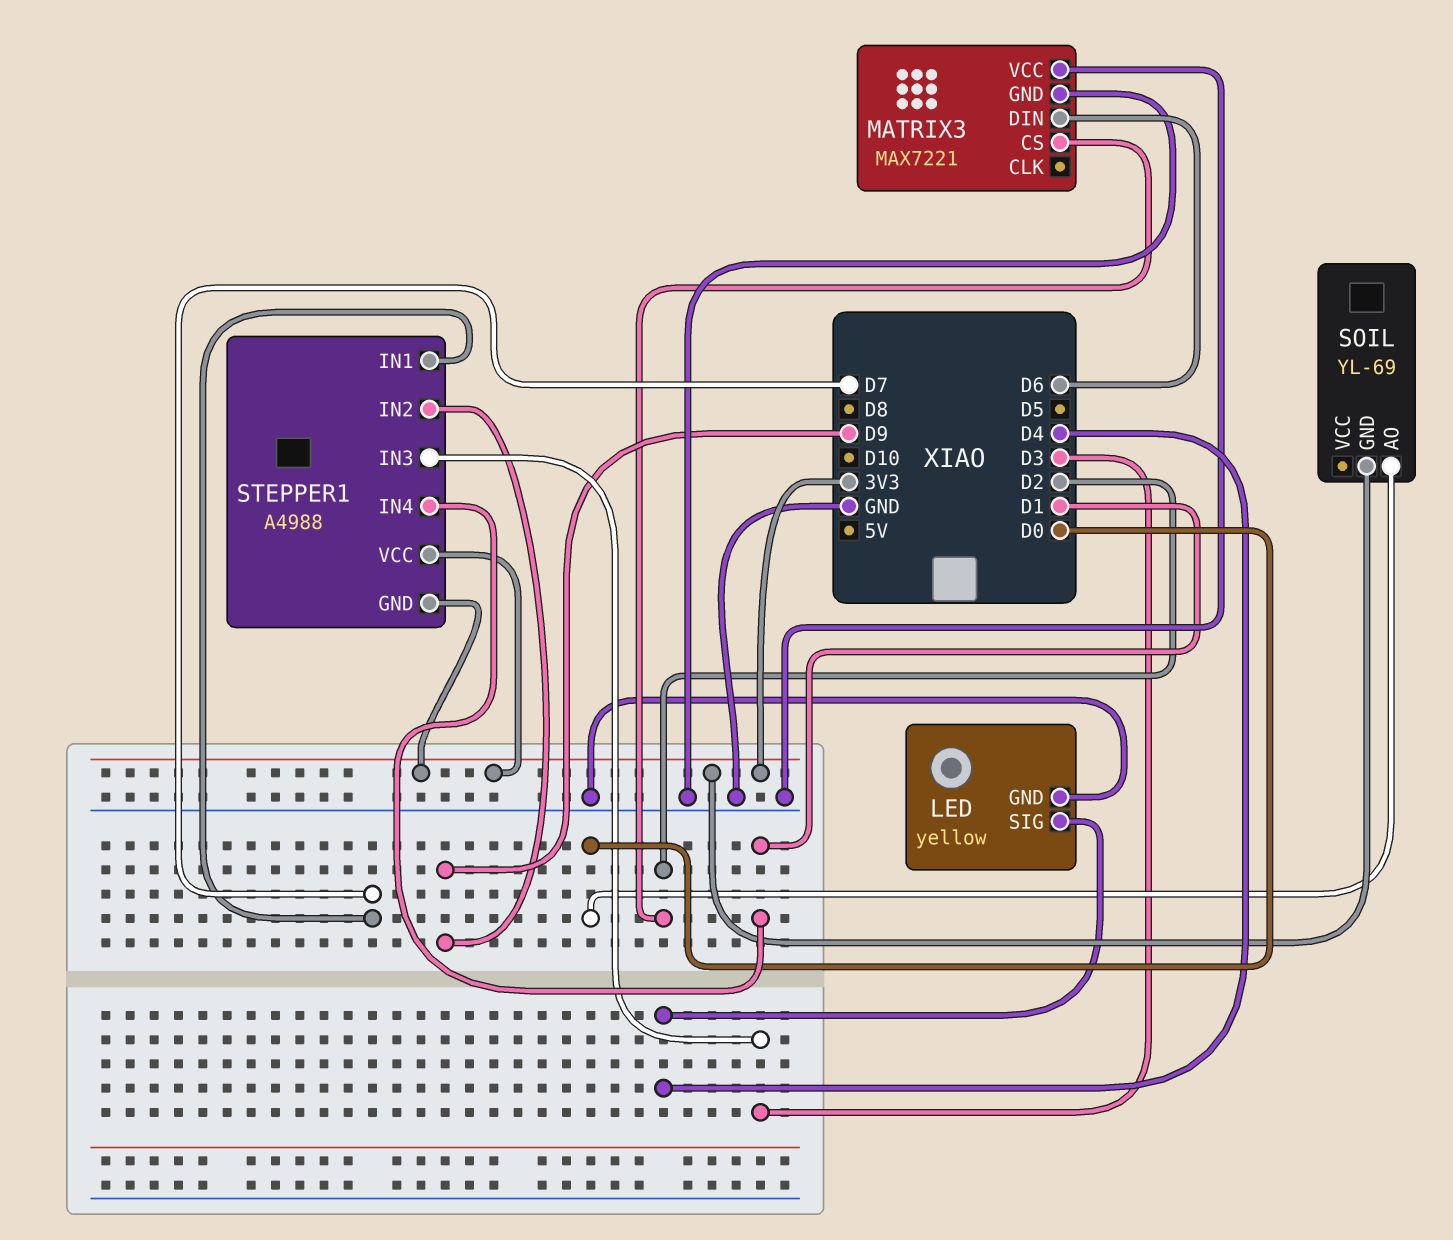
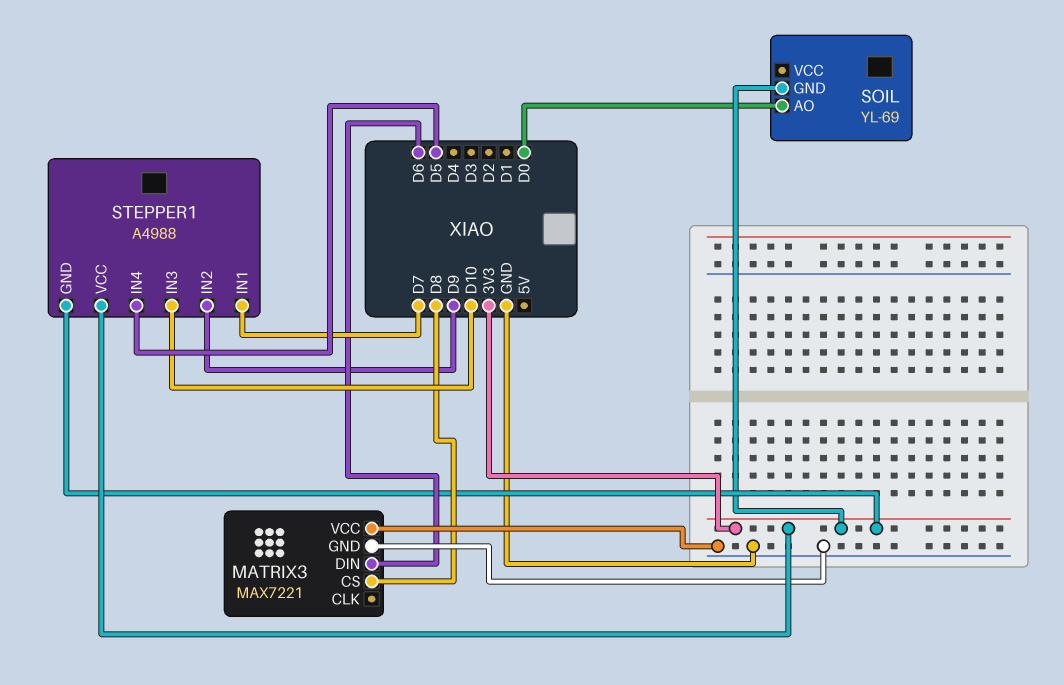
LED: yellow -> none
LED pin GND: GND -> none
LED pin SIG: D4 -> none
MATRIX3 pin CS: D2 -> D8
STEPPER1 pin IN3: D3 -> D10
STEPPER1 pin IN4: D1 -> D5

